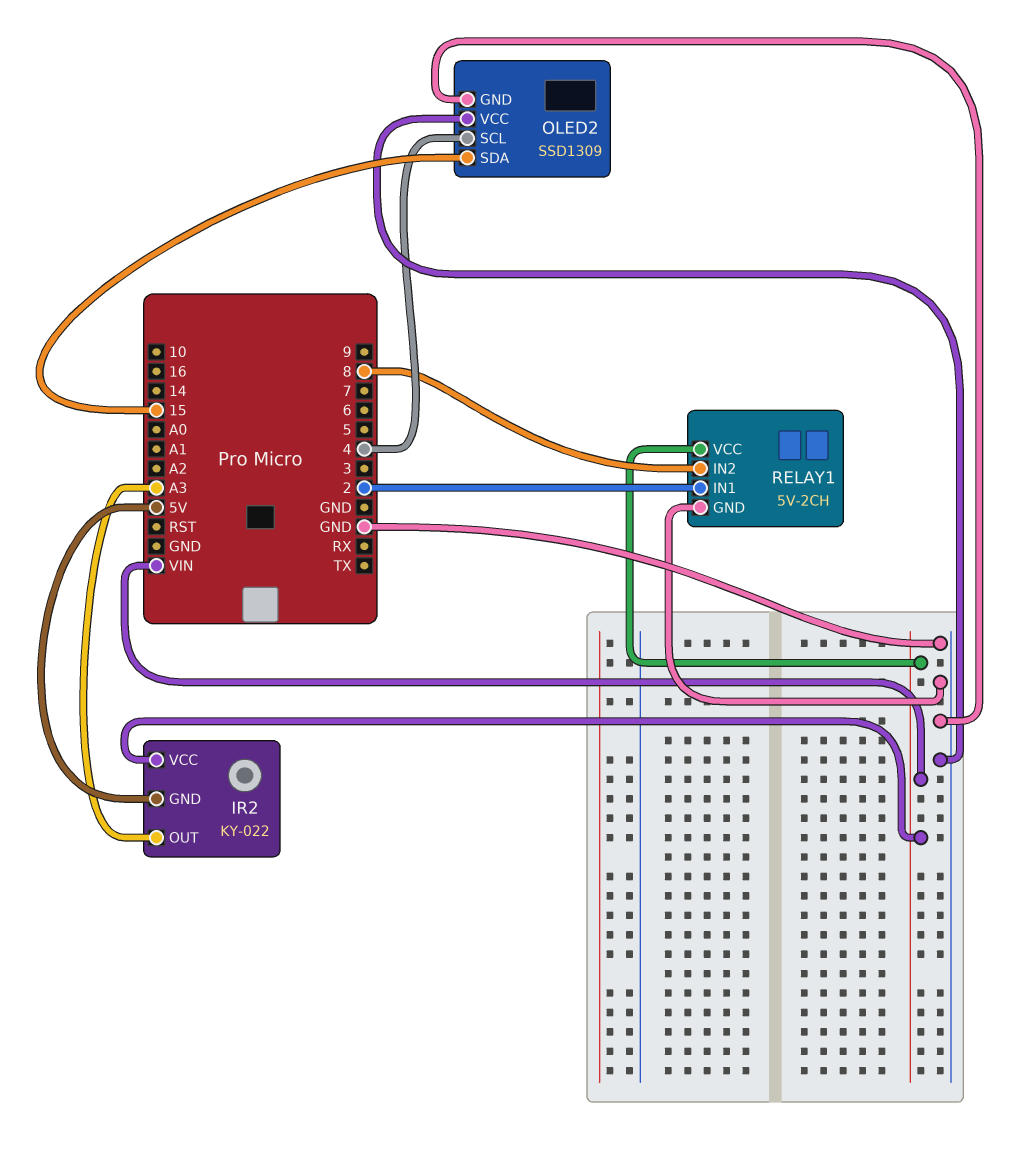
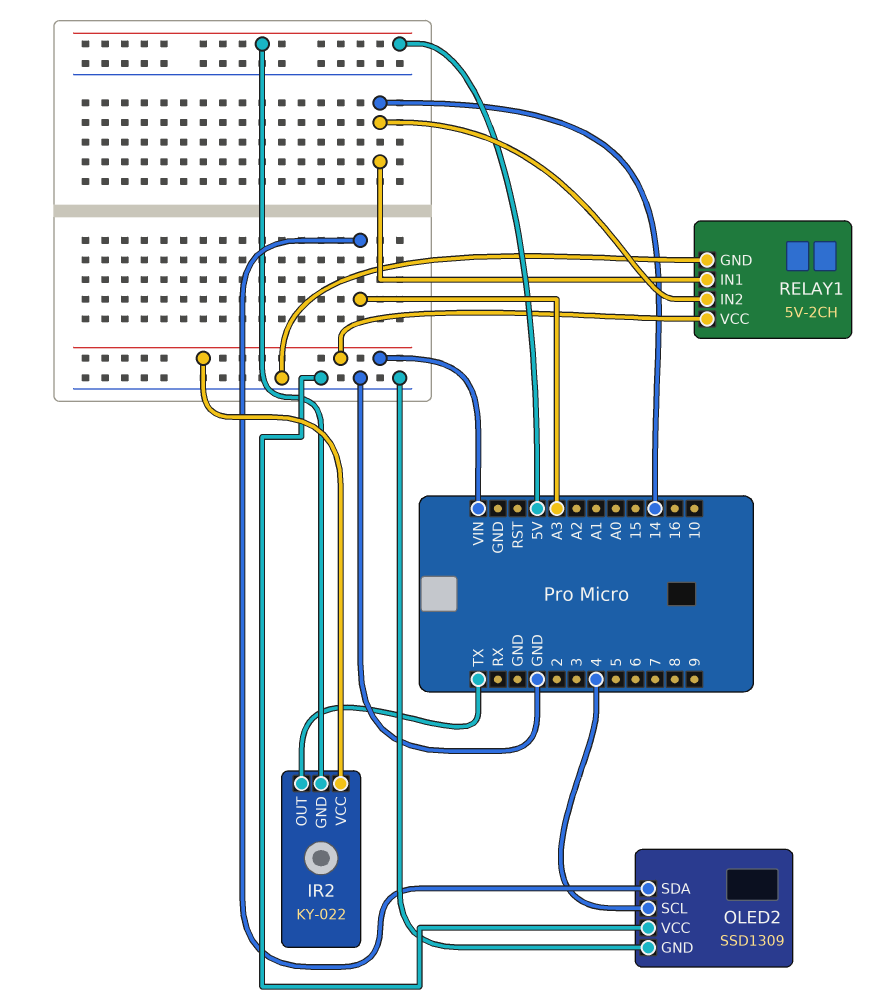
IR2 pin OUT: A3 -> TX
OLED2 pin SDA: 15 -> A3
RELAY1 pin IN1: 2 -> 14
RELAY1 pin IN2: 8 -> 14

